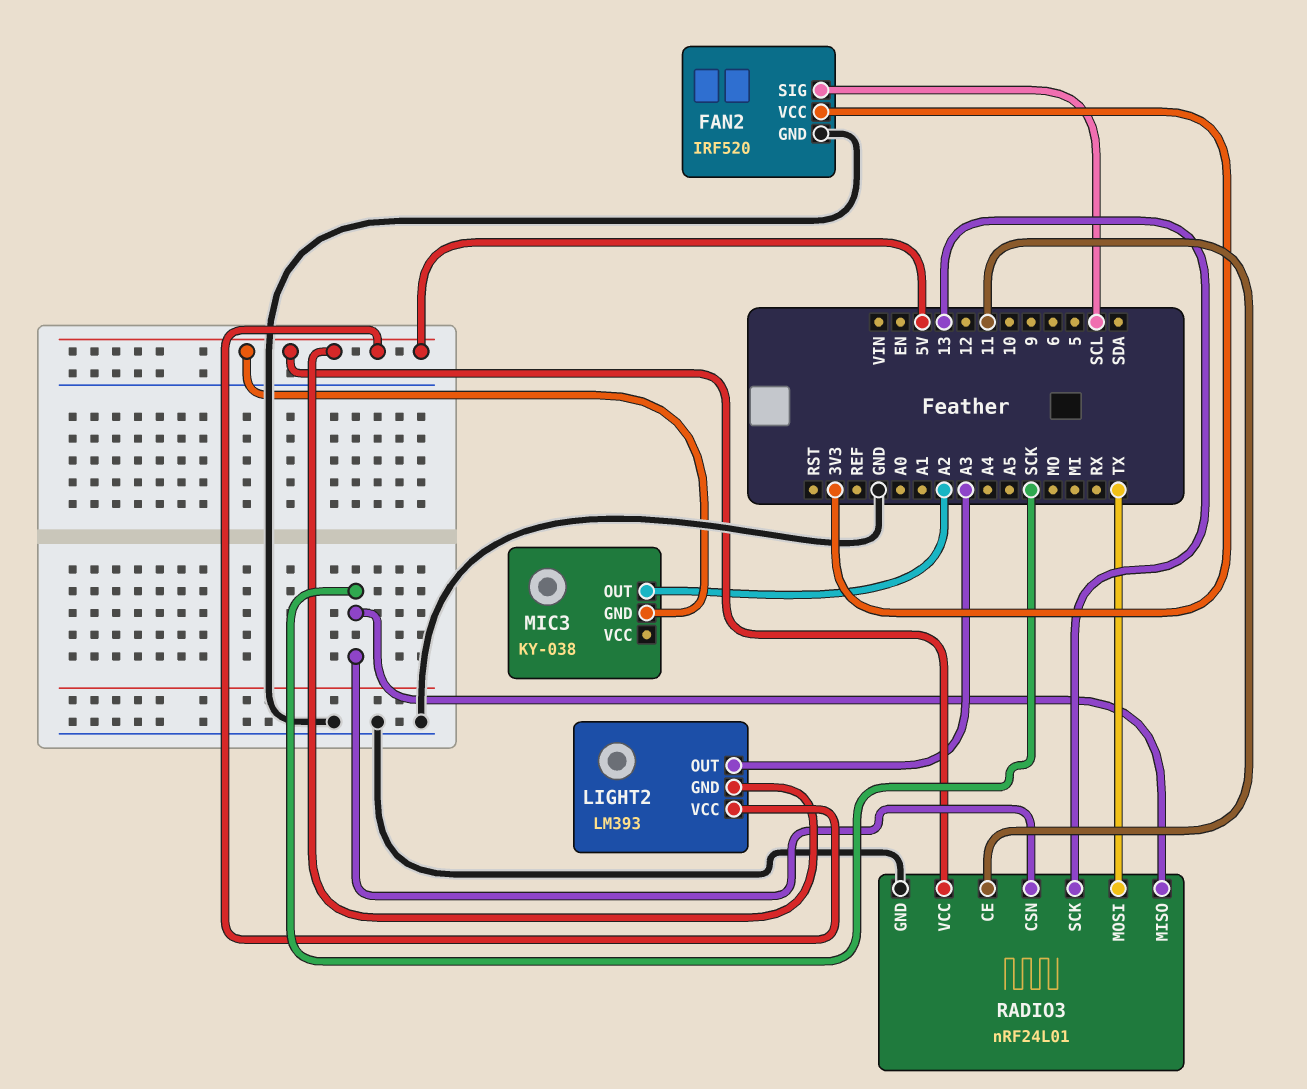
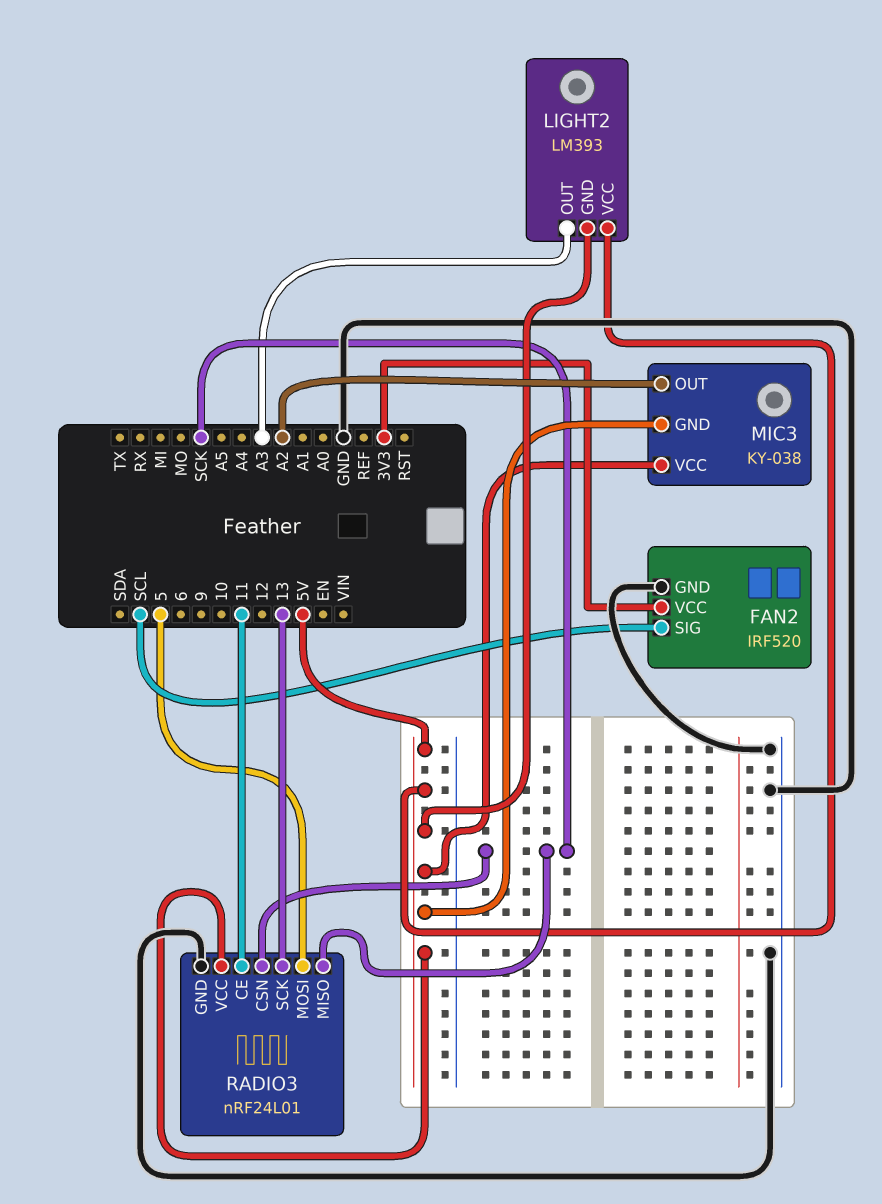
MIC3 pin VCC: none -> 5V
RADIO3 pin MOSI: TX -> 5

